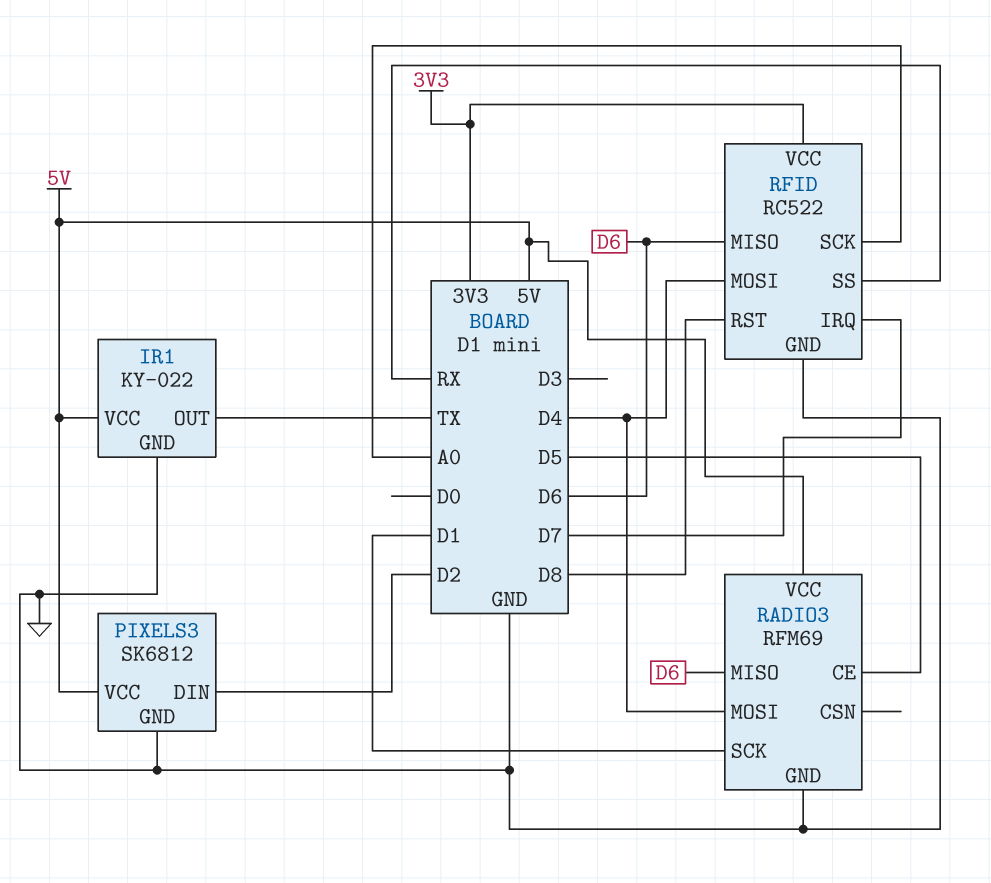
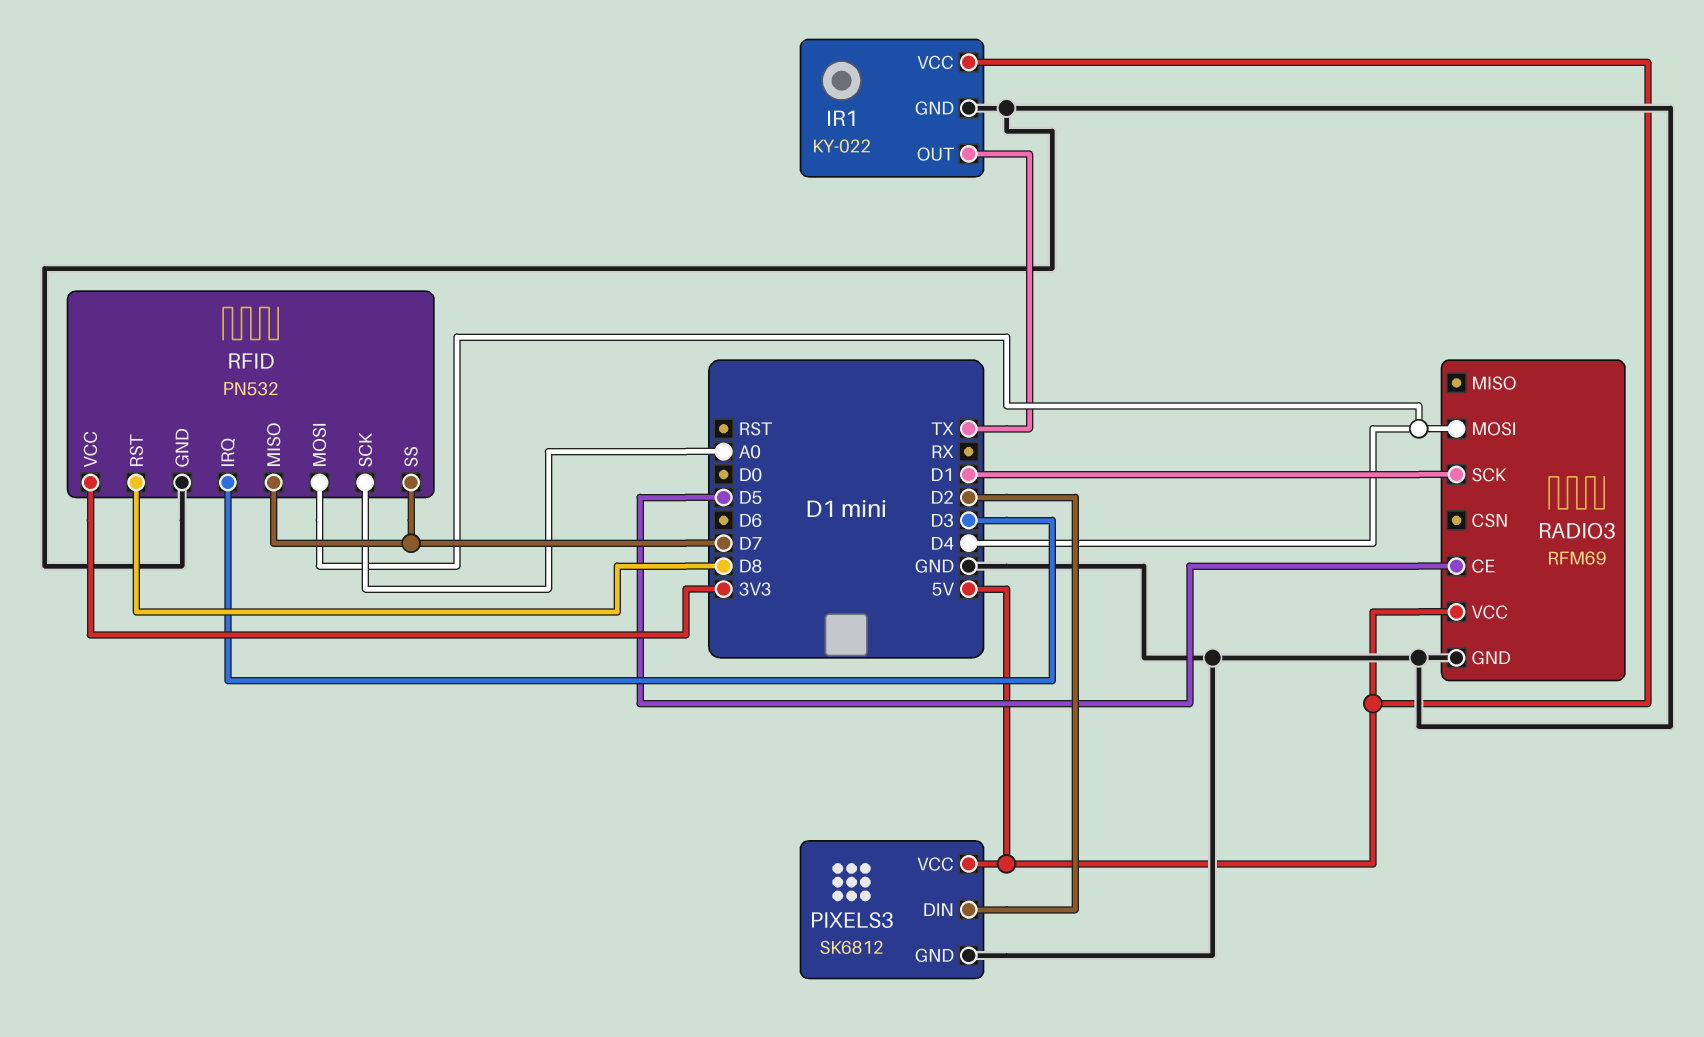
RADIO3 pin MISO: D6 -> none
RFID: RC522 -> PN532
RFID pin IRQ: D7 -> D3
RFID pin MISO: D6 -> D7
RFID pin SS: RX -> D7

